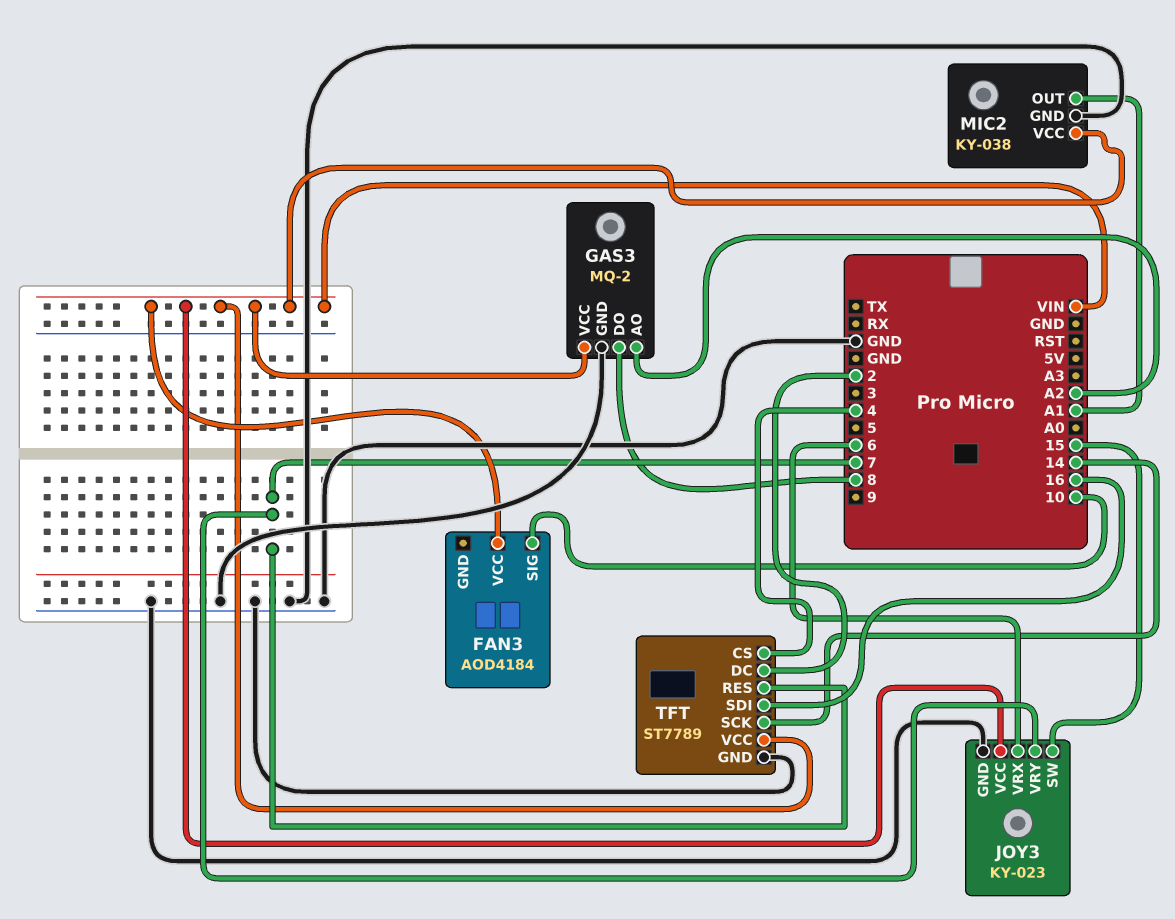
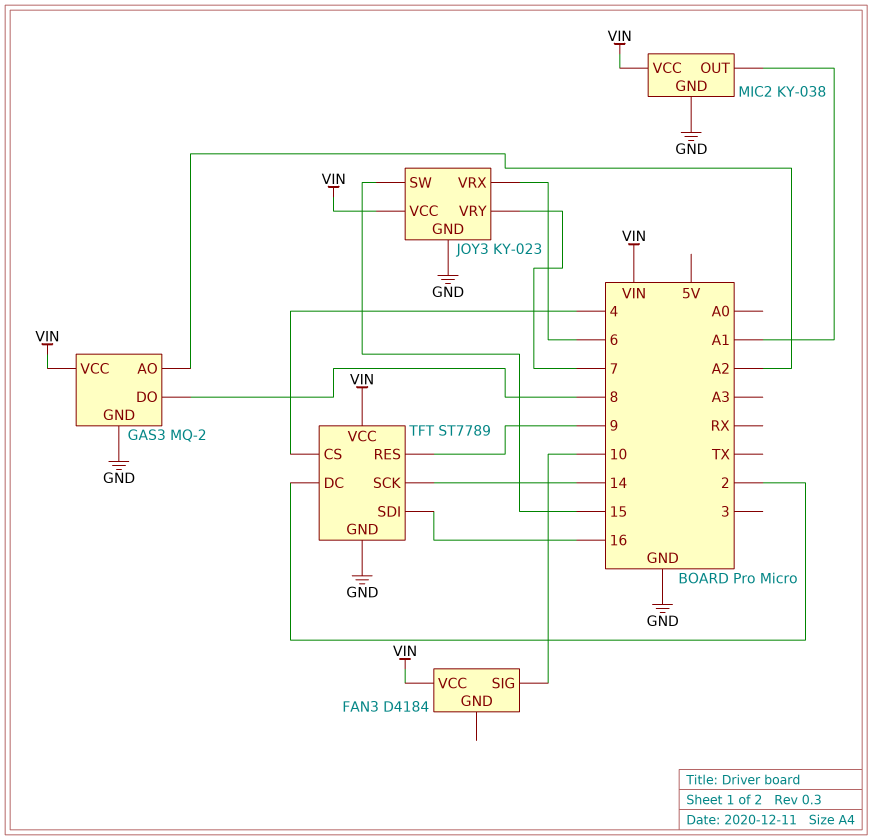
FAN3: AOD4184 -> D4184
TFT pin RES: 7 -> 9

